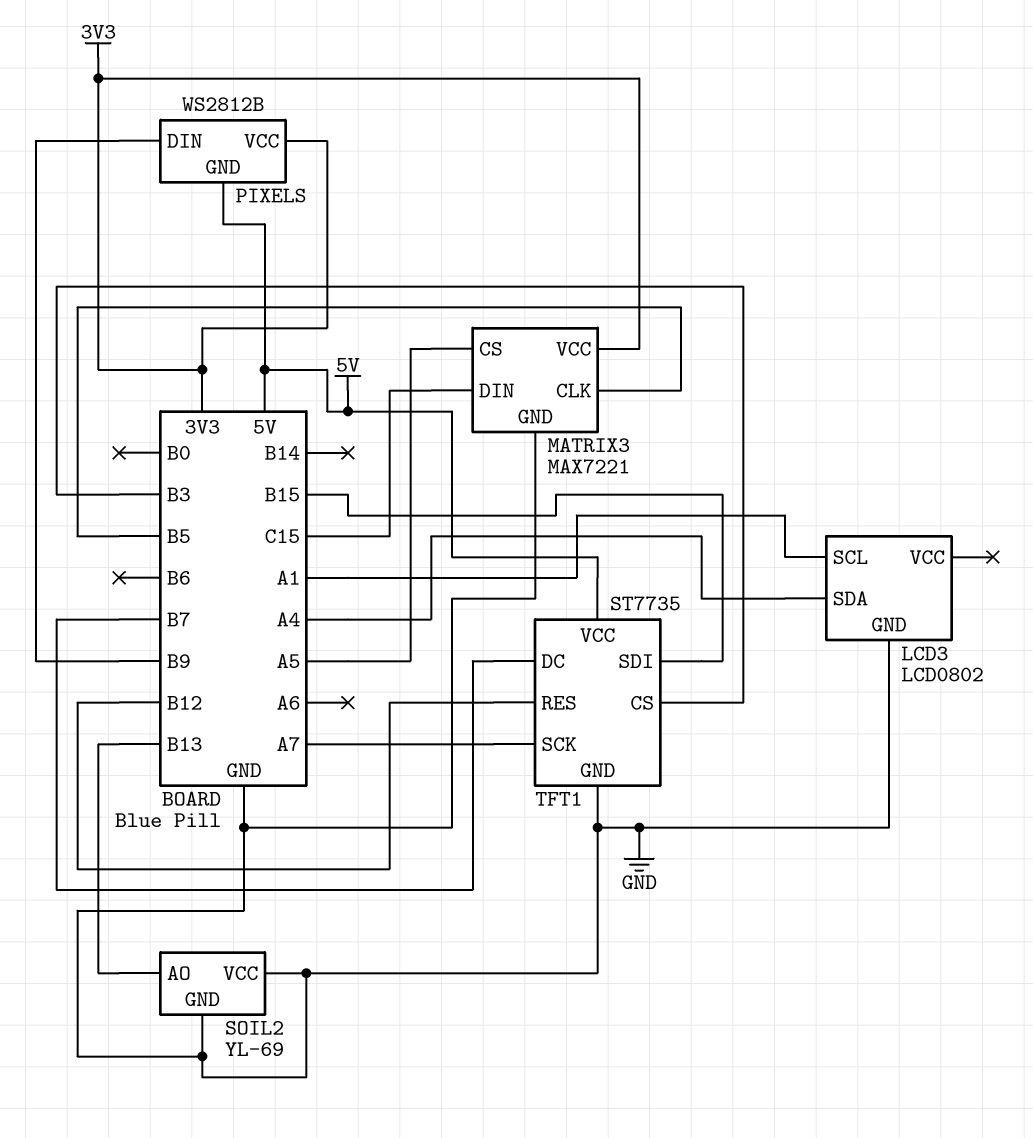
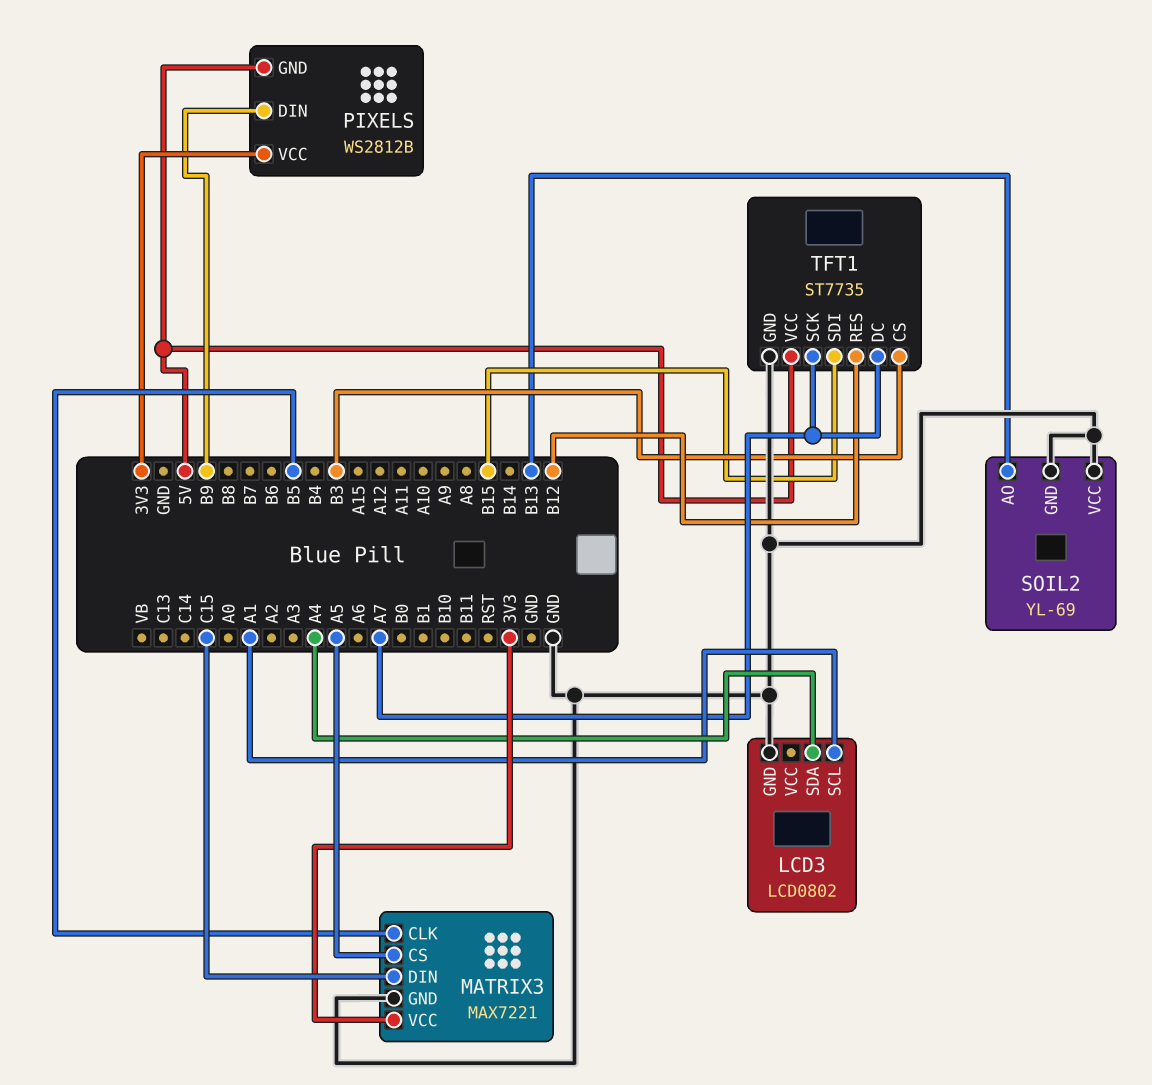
TFT1 pin DC: B7 -> A7

